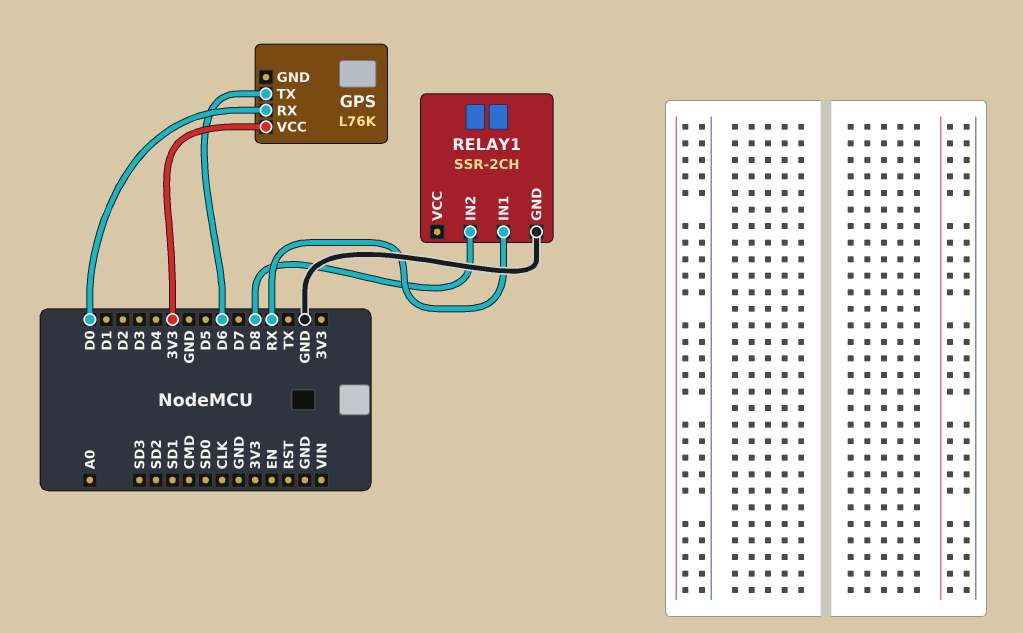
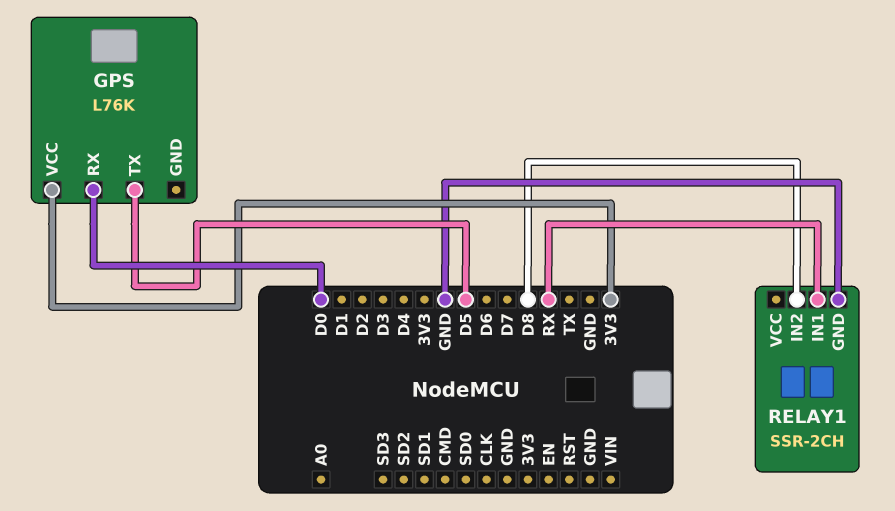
GPS pin TX: D6 -> D5

